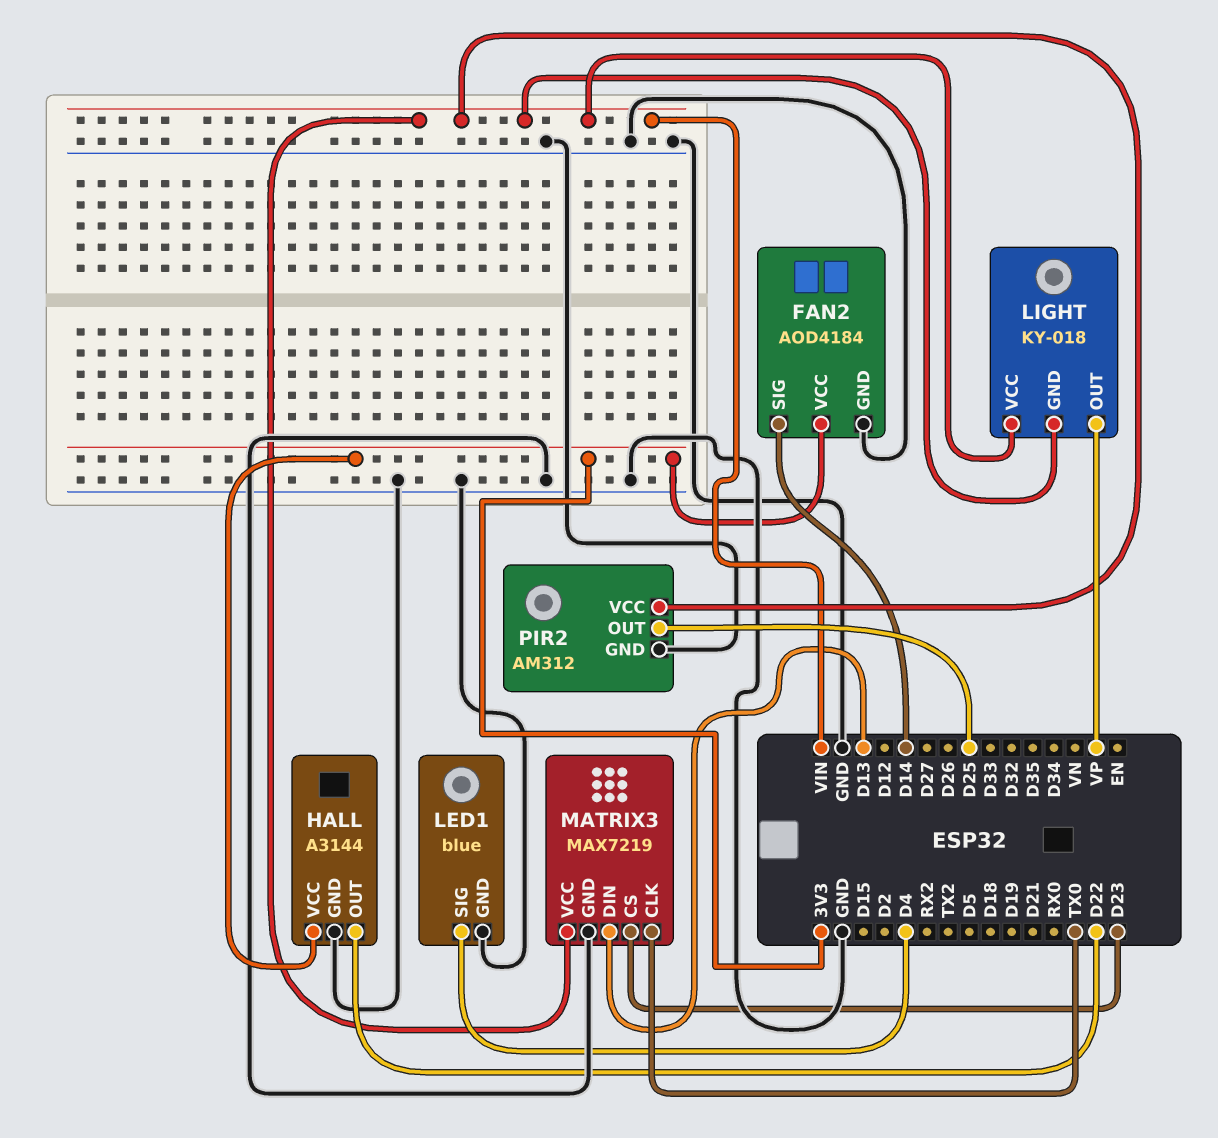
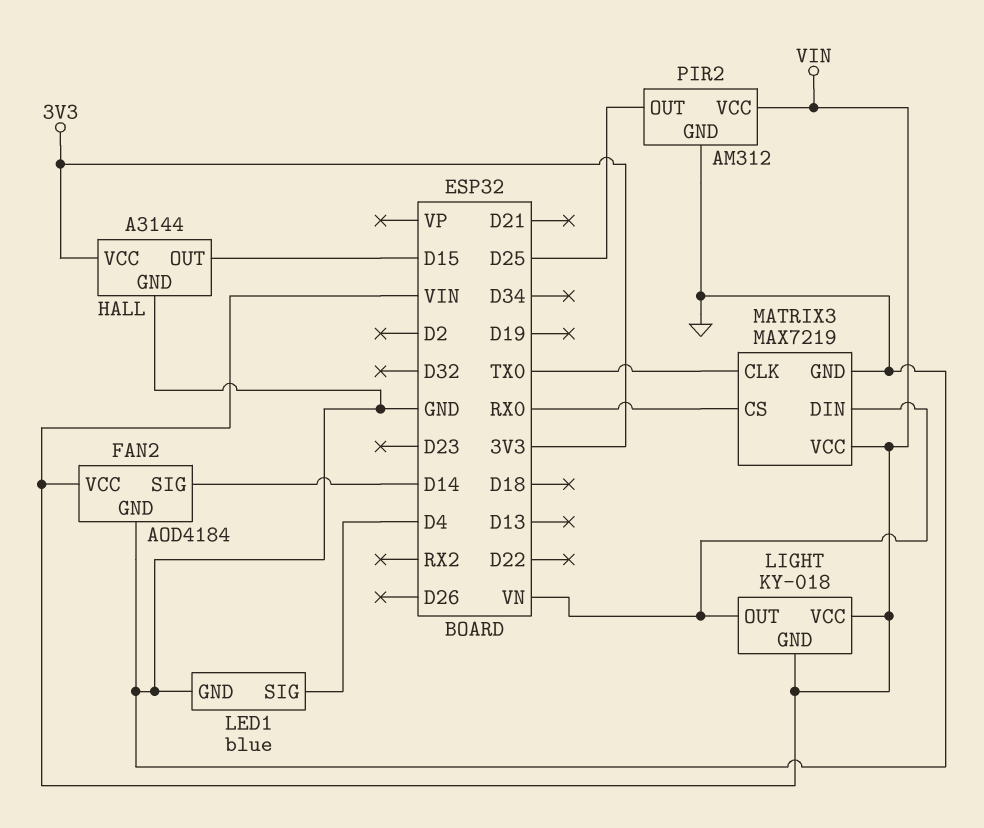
FAN2 pin VCC: 3V3 -> VIN
HALL pin OUT: D22 -> D15
LIGHT pin OUT: VP -> VN
MATRIX3 pin CS: D23 -> RX0
MATRIX3 pin DIN: D13 -> VN

